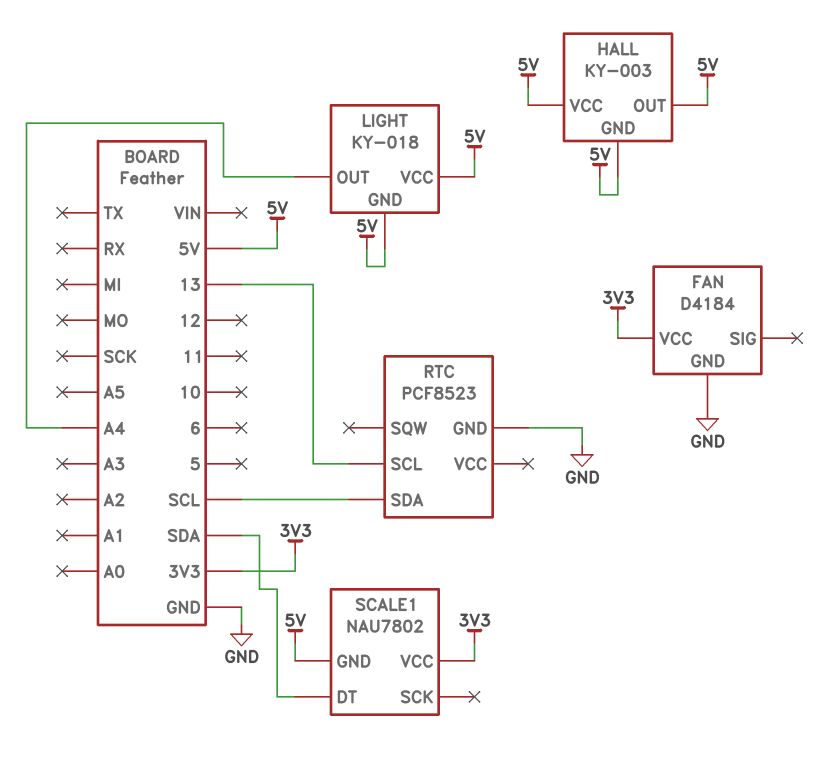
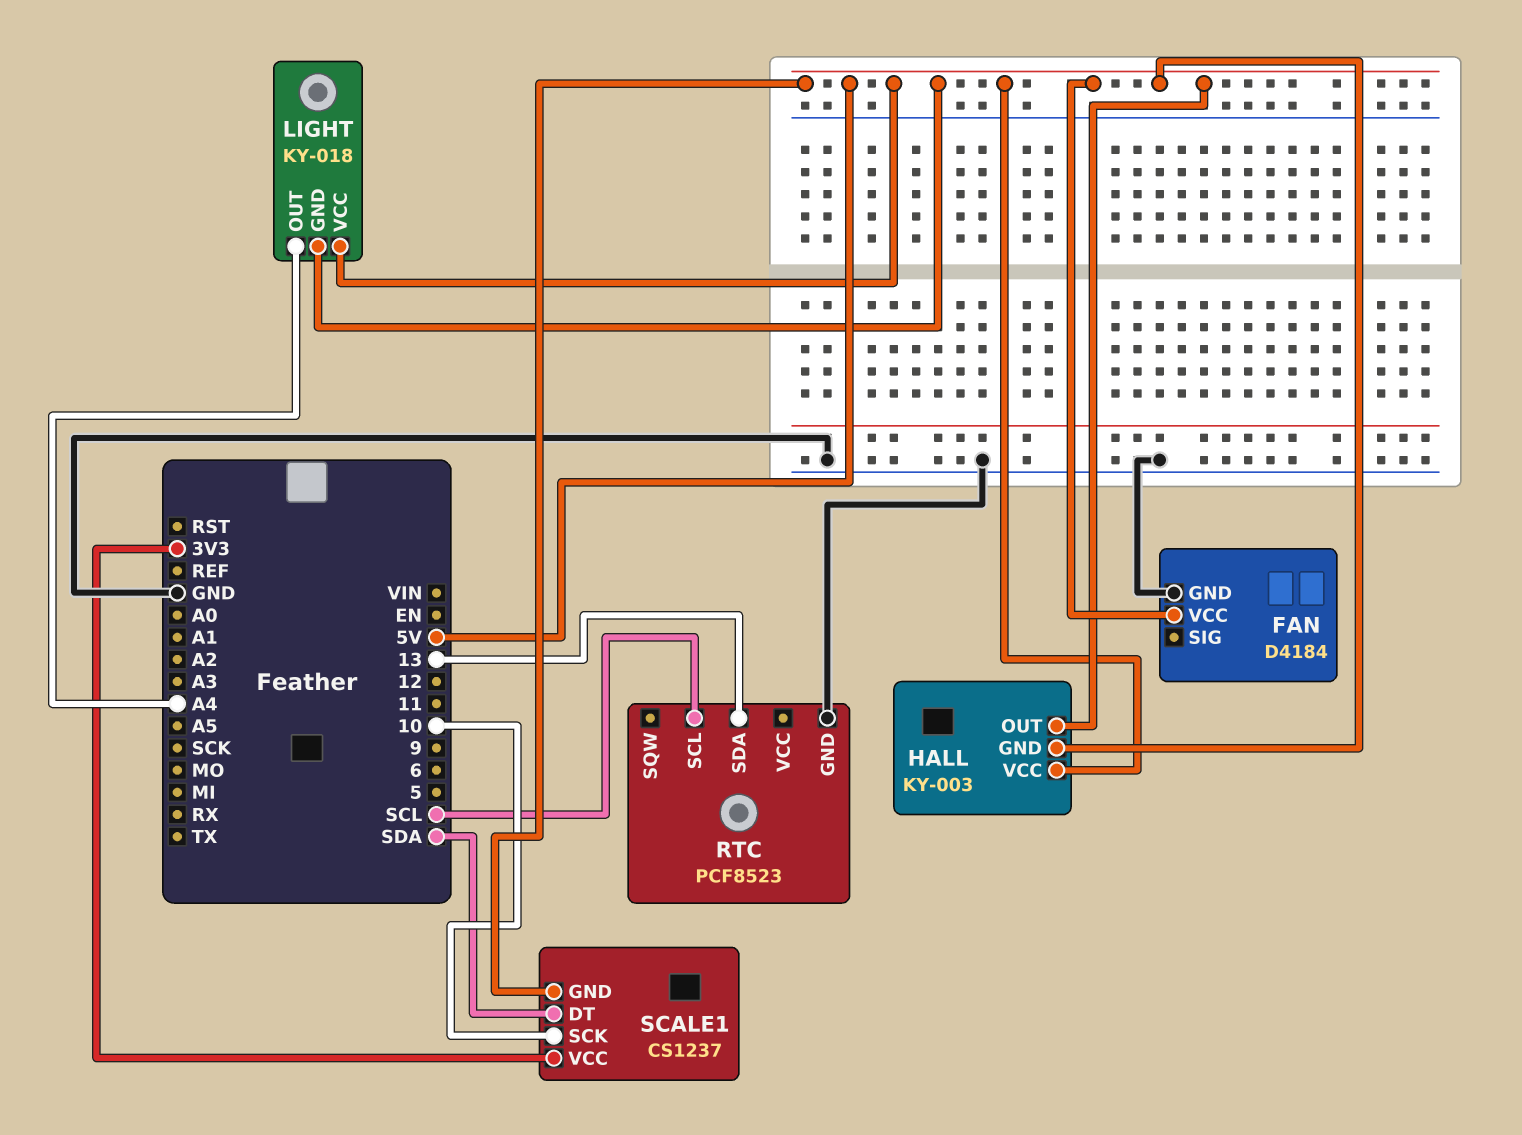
FAN pin VCC: 3V3 -> 5V
RTC pin SCL: 13 -> SCL
RTC pin SDA: SCL -> 13
SCALE1: NAU7802 -> CS1237
SCALE1 pin SCK: none -> 10

